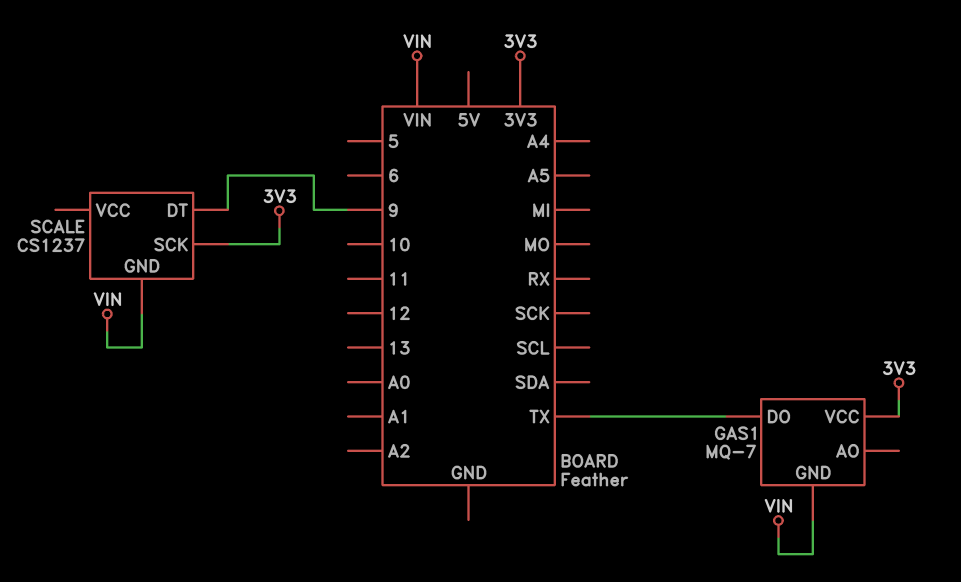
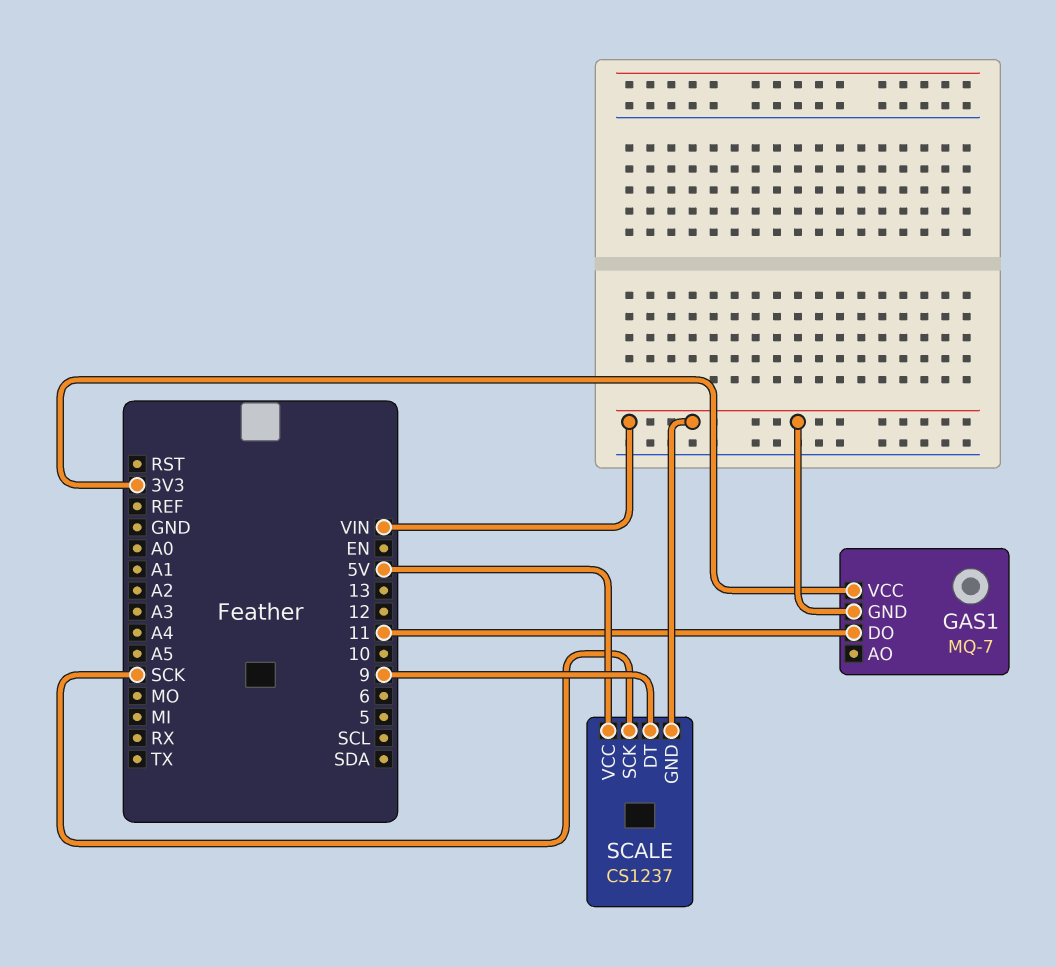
GAS1 pin DO: TX -> 11
SCALE pin SCK: 3V3 -> SCK
SCALE pin VCC: none -> 5V

